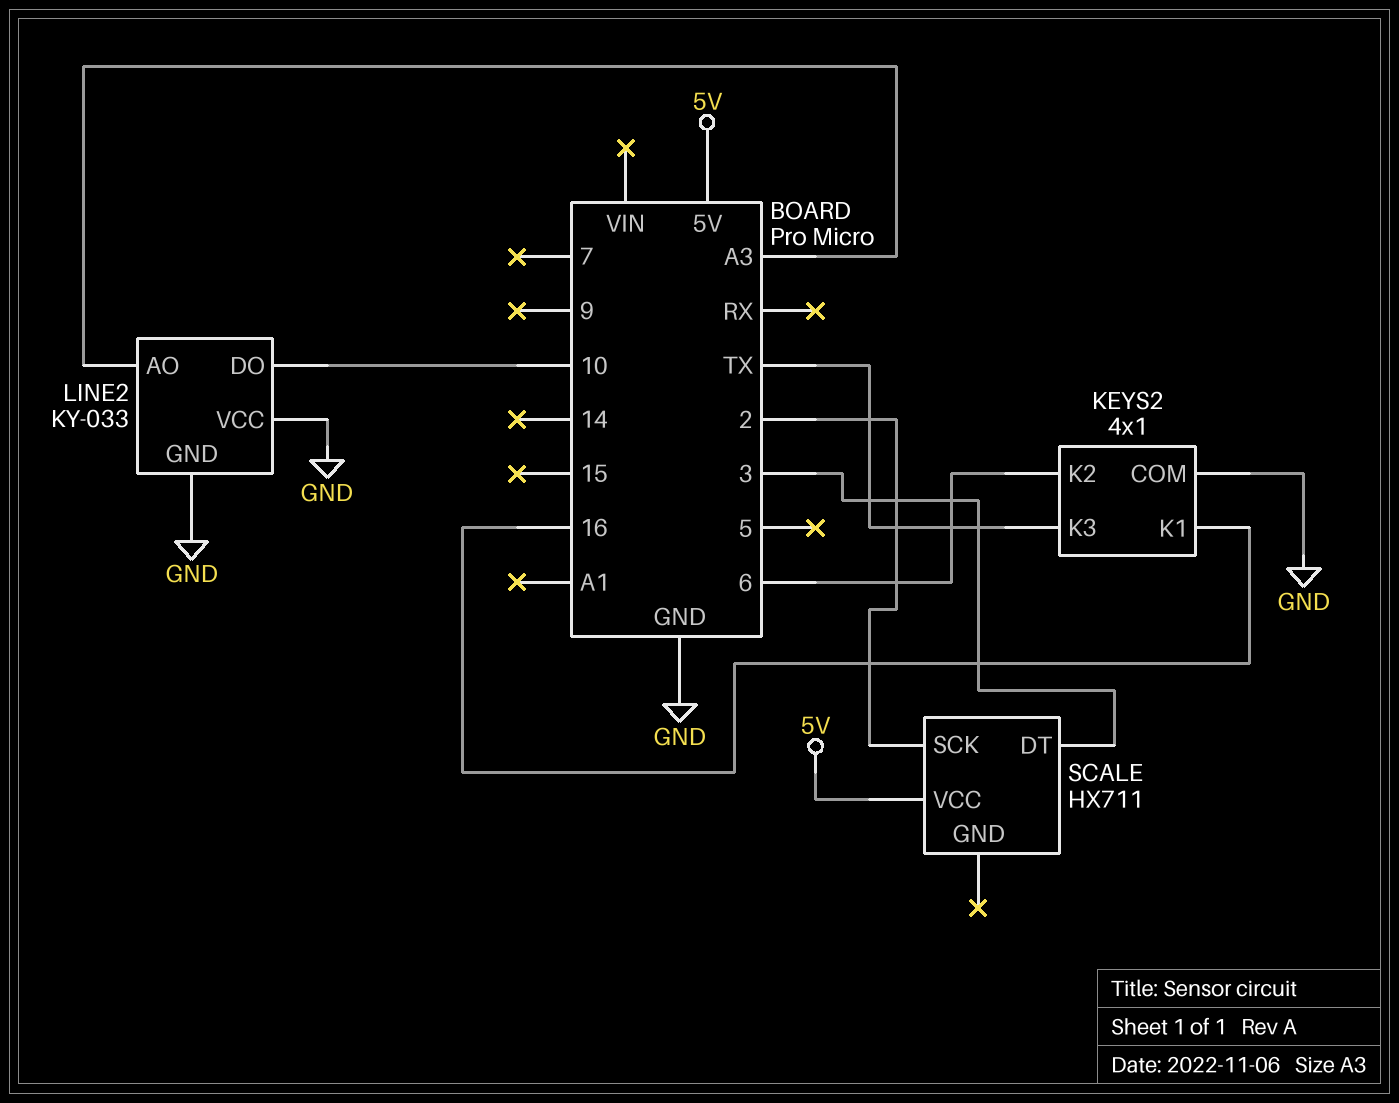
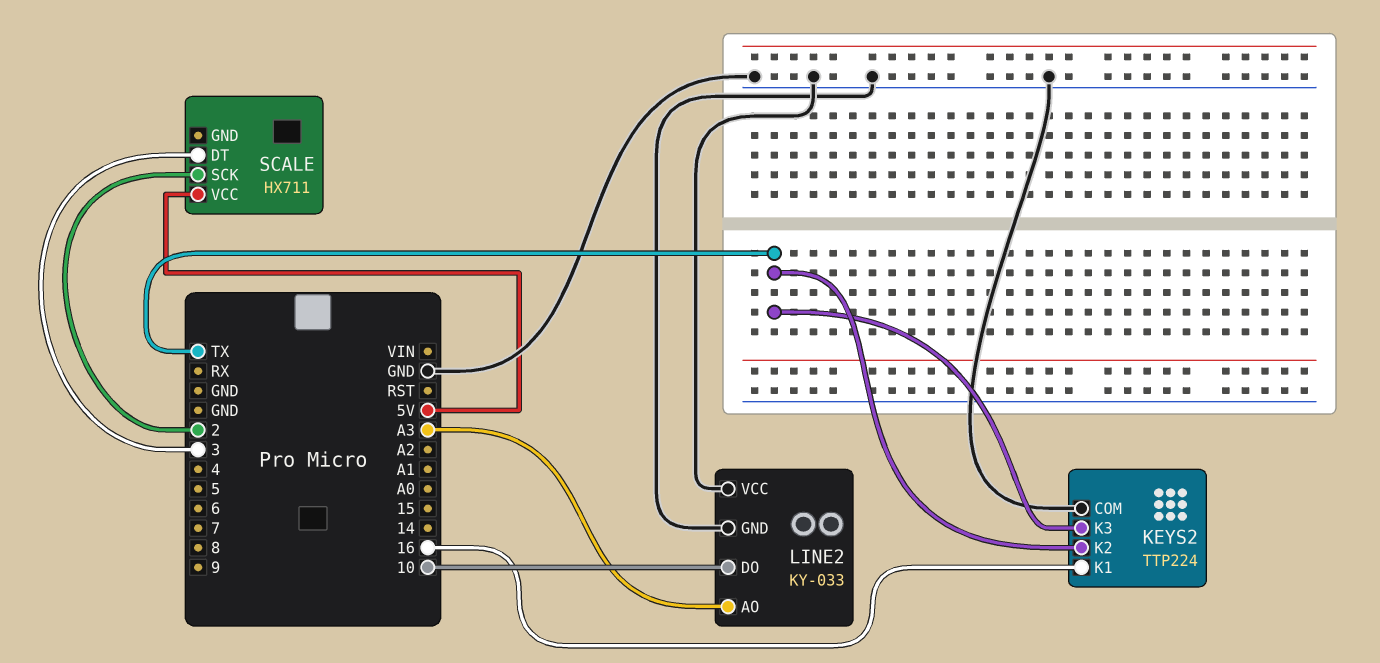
KEYS2: 4x1 -> TTP224
KEYS2 pin K2: 6 -> TX

